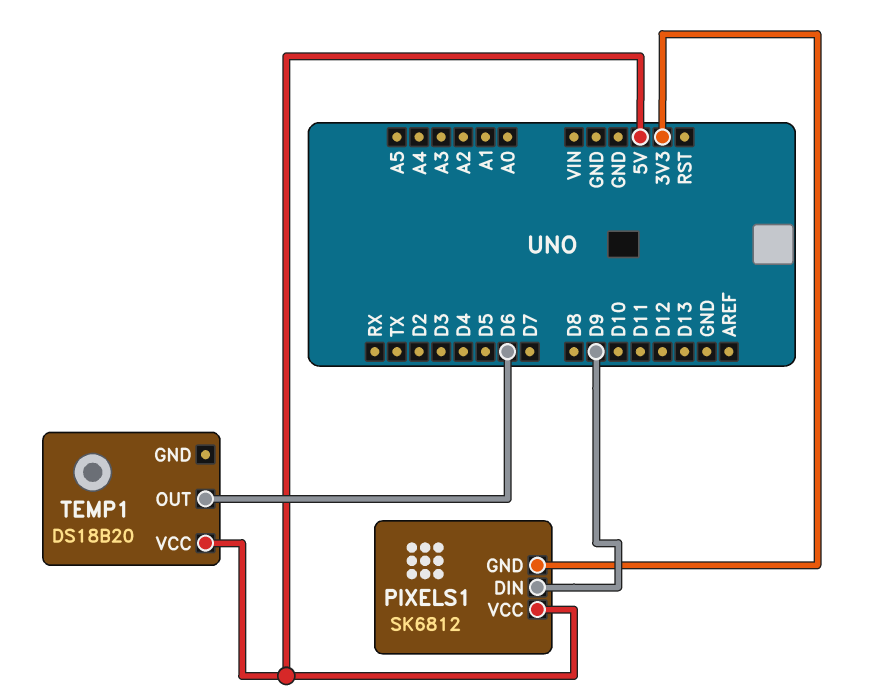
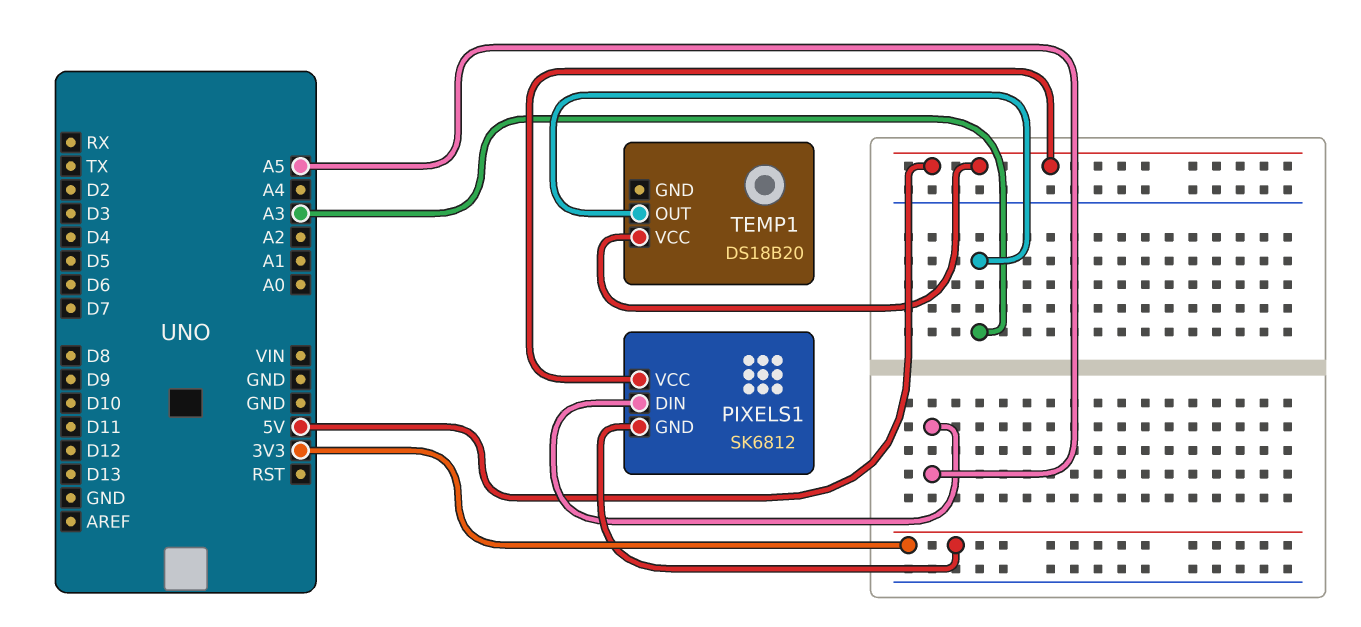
PIXELS1 pin DIN: D9 -> A5
TEMP1 pin OUT: D6 -> A3

